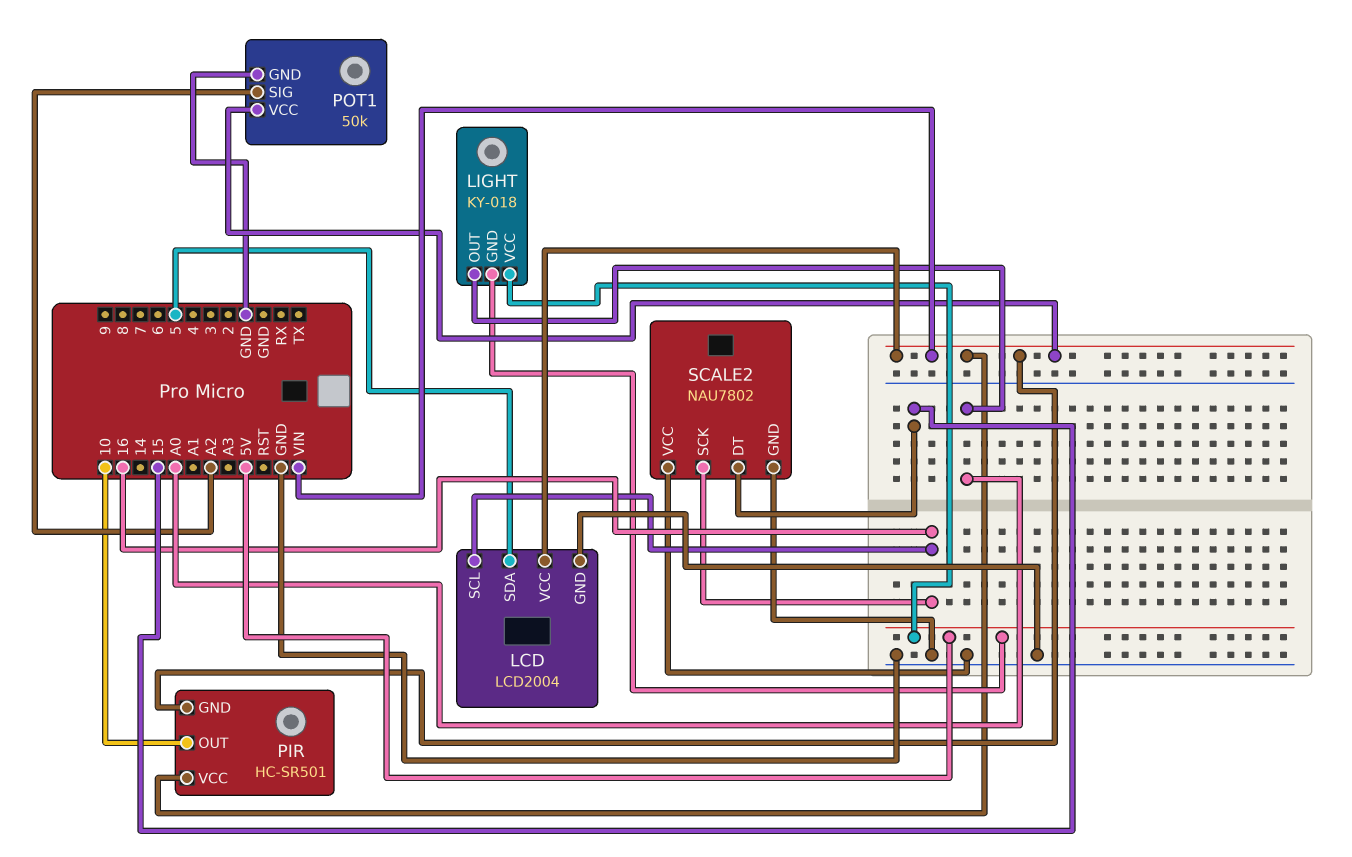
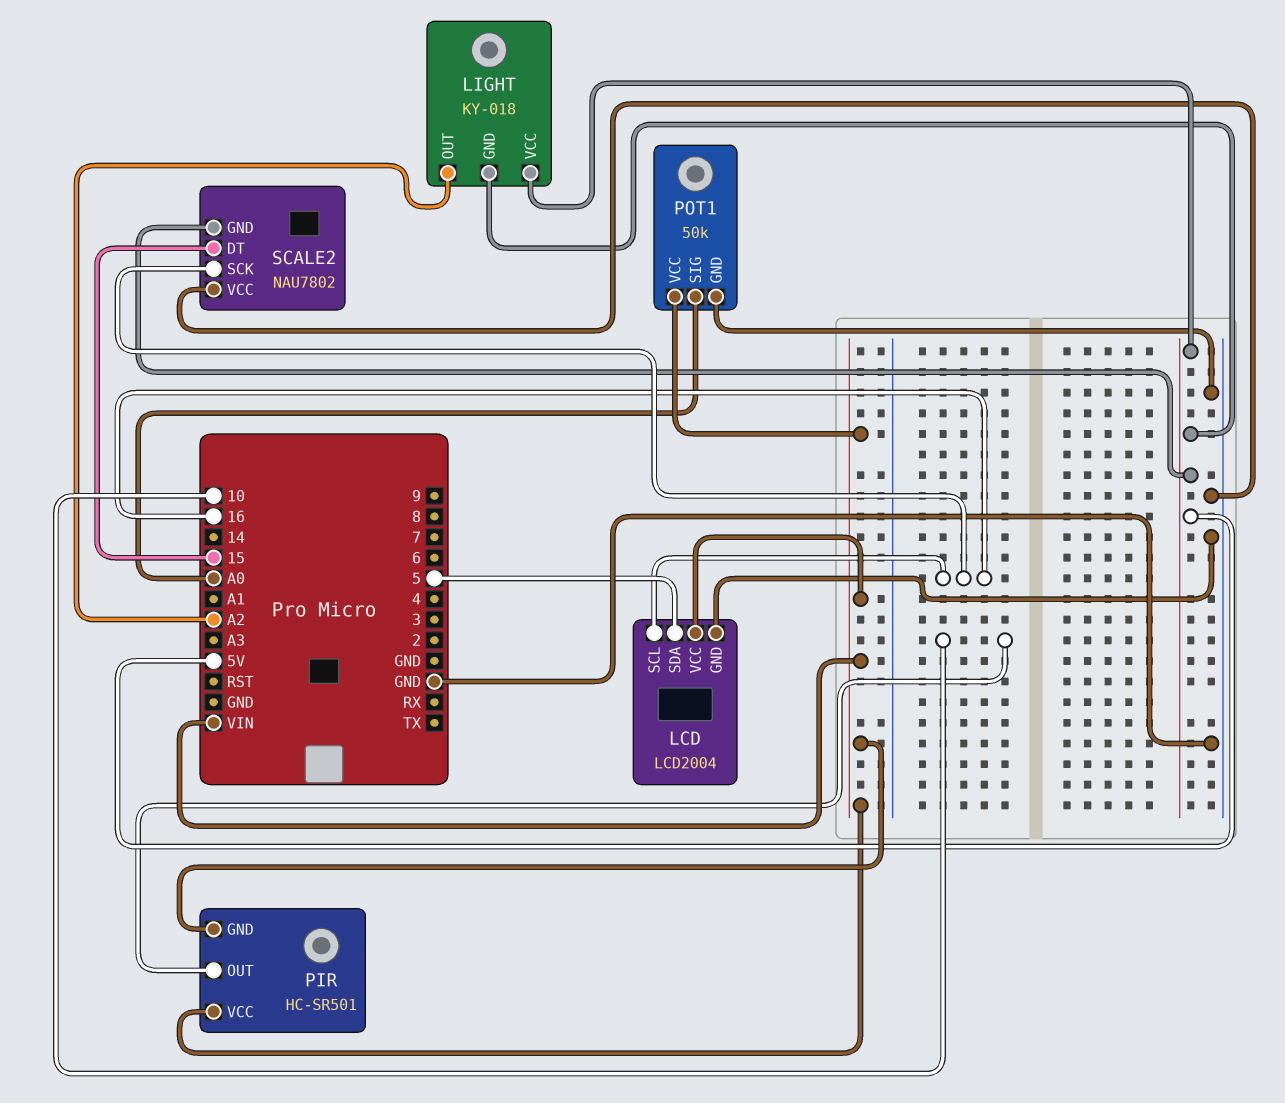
LIGHT pin OUT: A0 -> A2
POT1 pin SIG: A2 -> A0
SCALE2 pin GND: GND -> 5V

